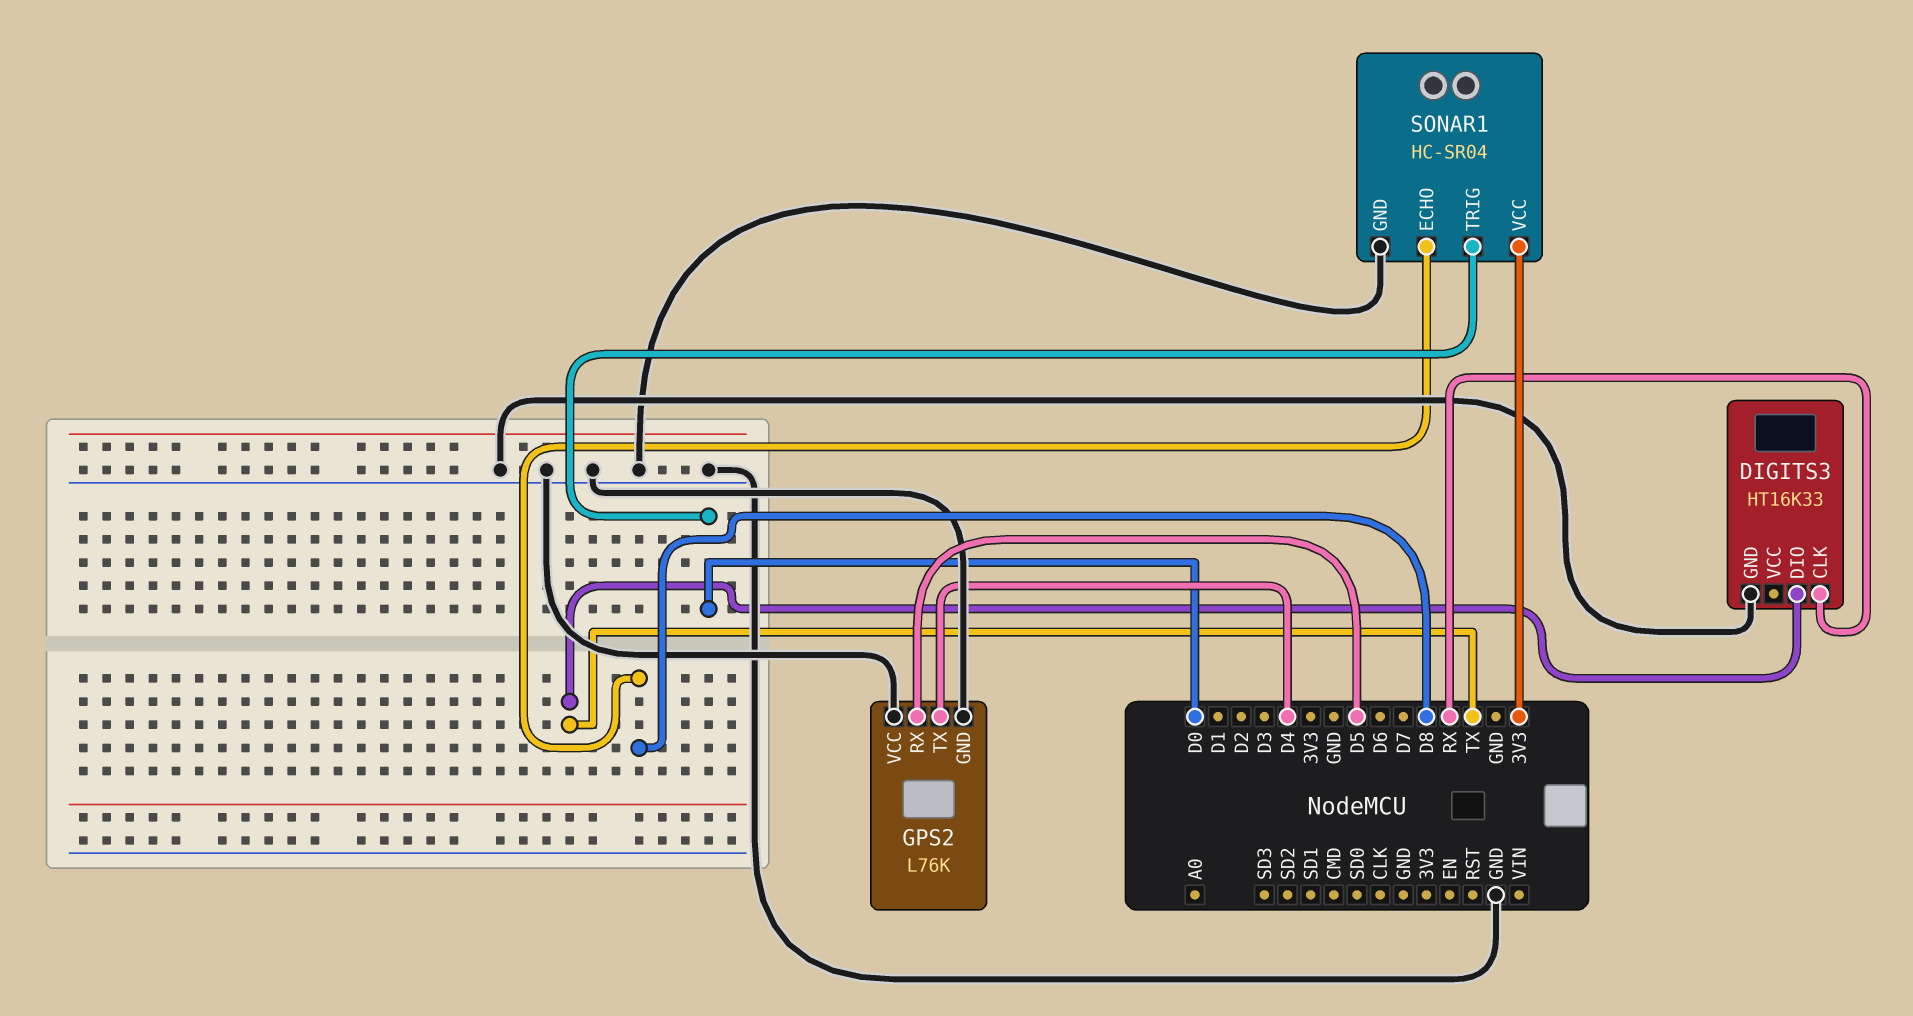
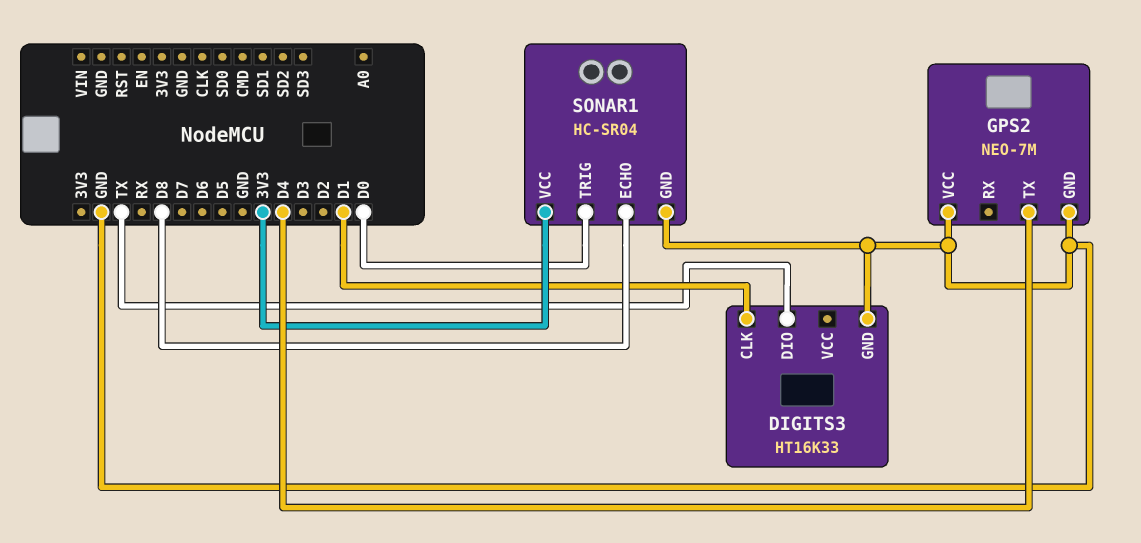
DIGITS3 pin CLK: RX -> D1
GPS2: L76K -> NEO-7M
GPS2 pin RX: D5 -> none

